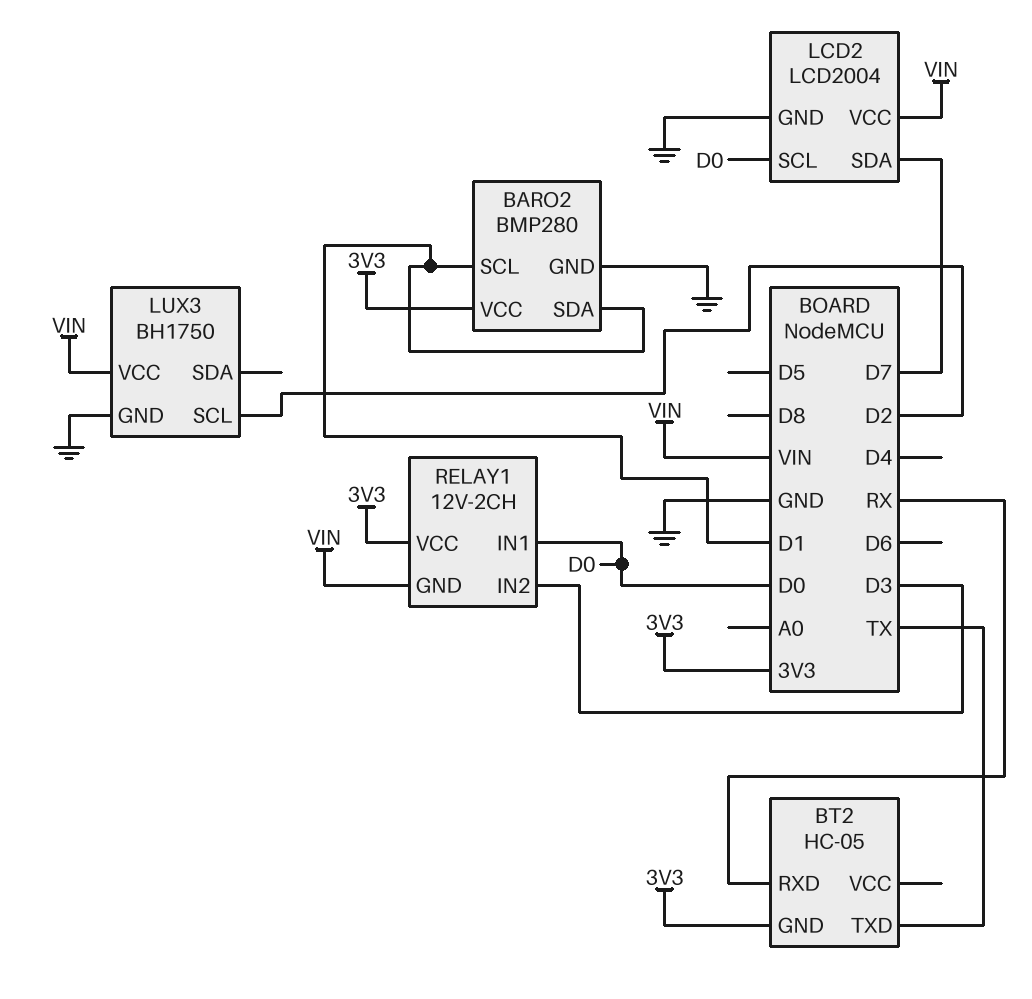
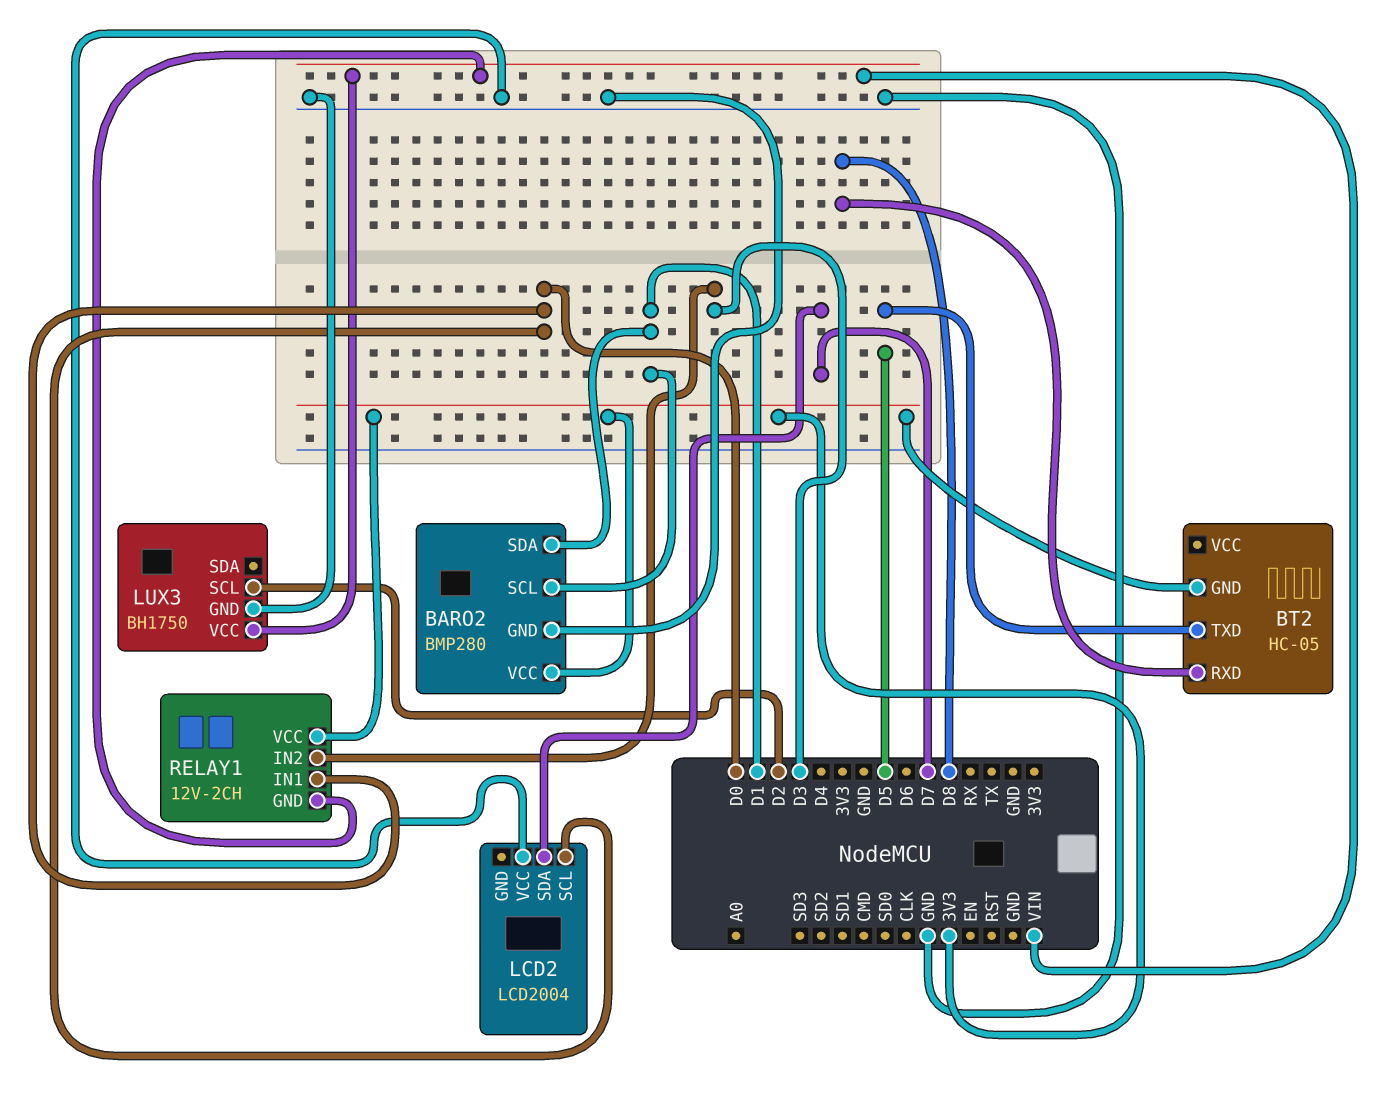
BT2 pin RXD: RX -> D8
BT2 pin TXD: TX -> D5
LCD2 pin GND: GND -> none
LCD2 pin VCC: VIN -> GND

